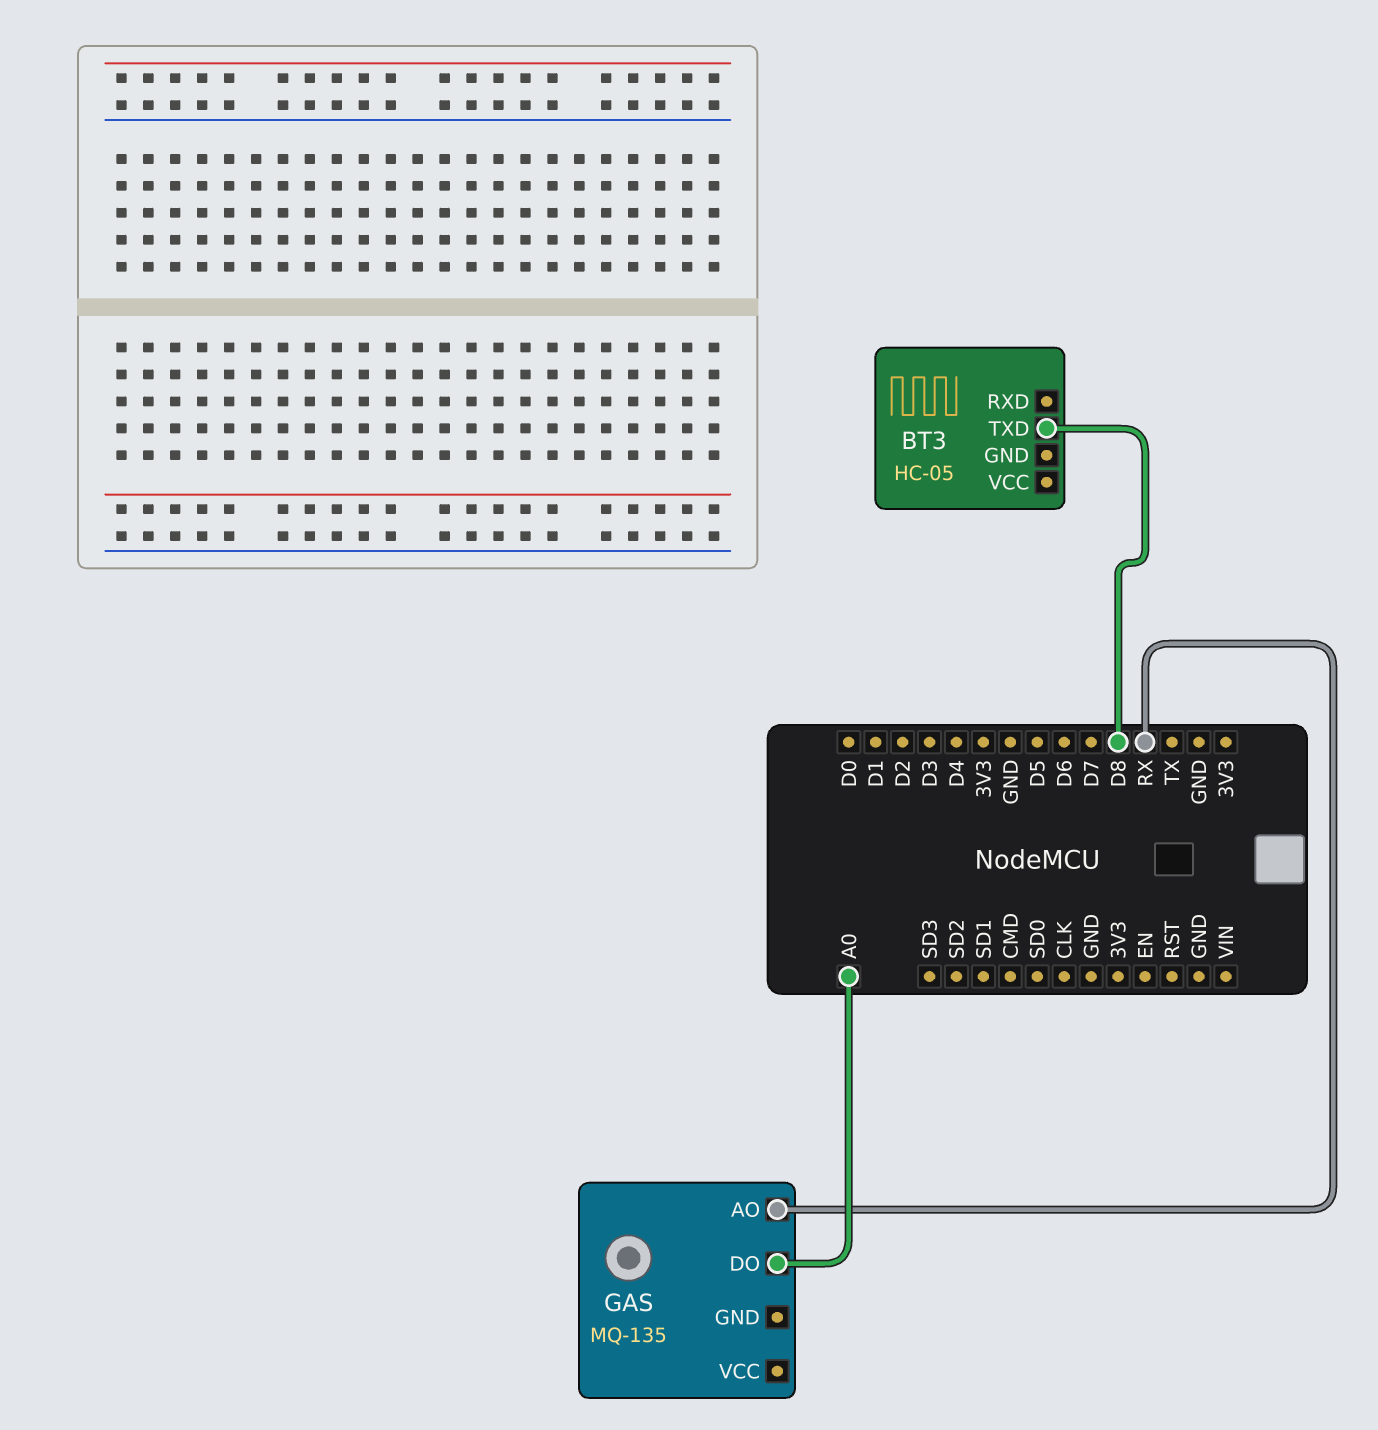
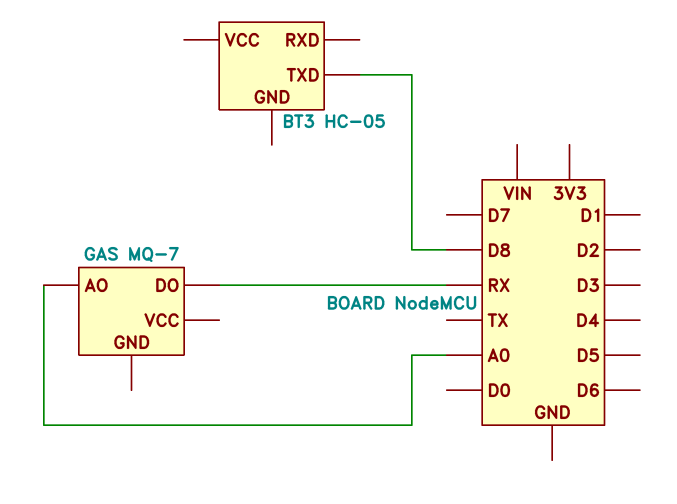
GAS: MQ-135 -> MQ-7
GAS pin AO: RX -> A0
GAS pin DO: A0 -> RX

